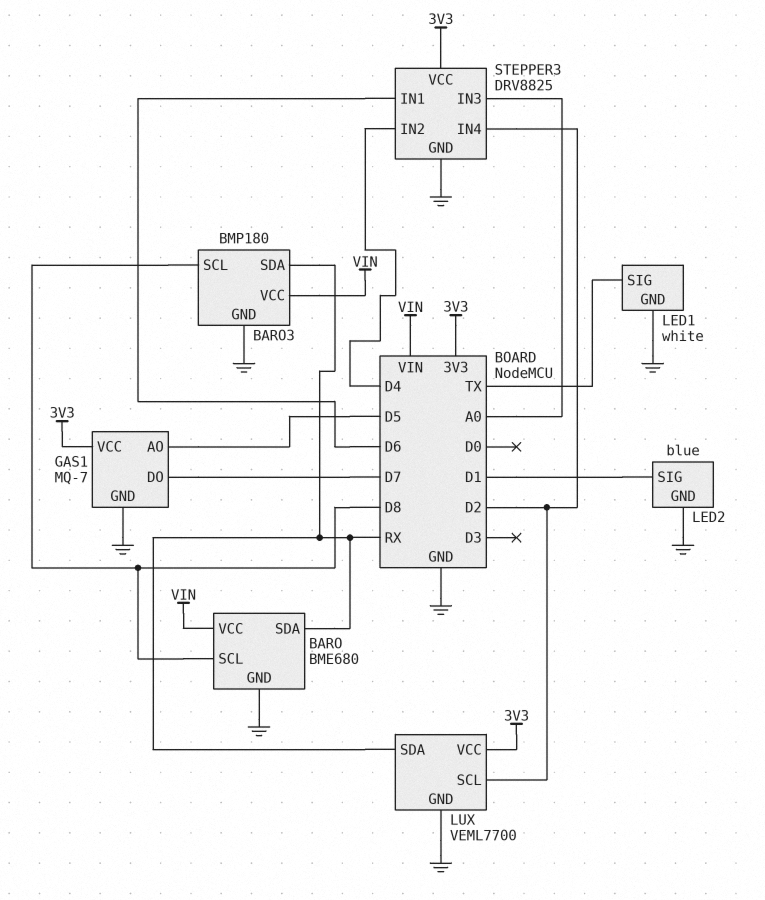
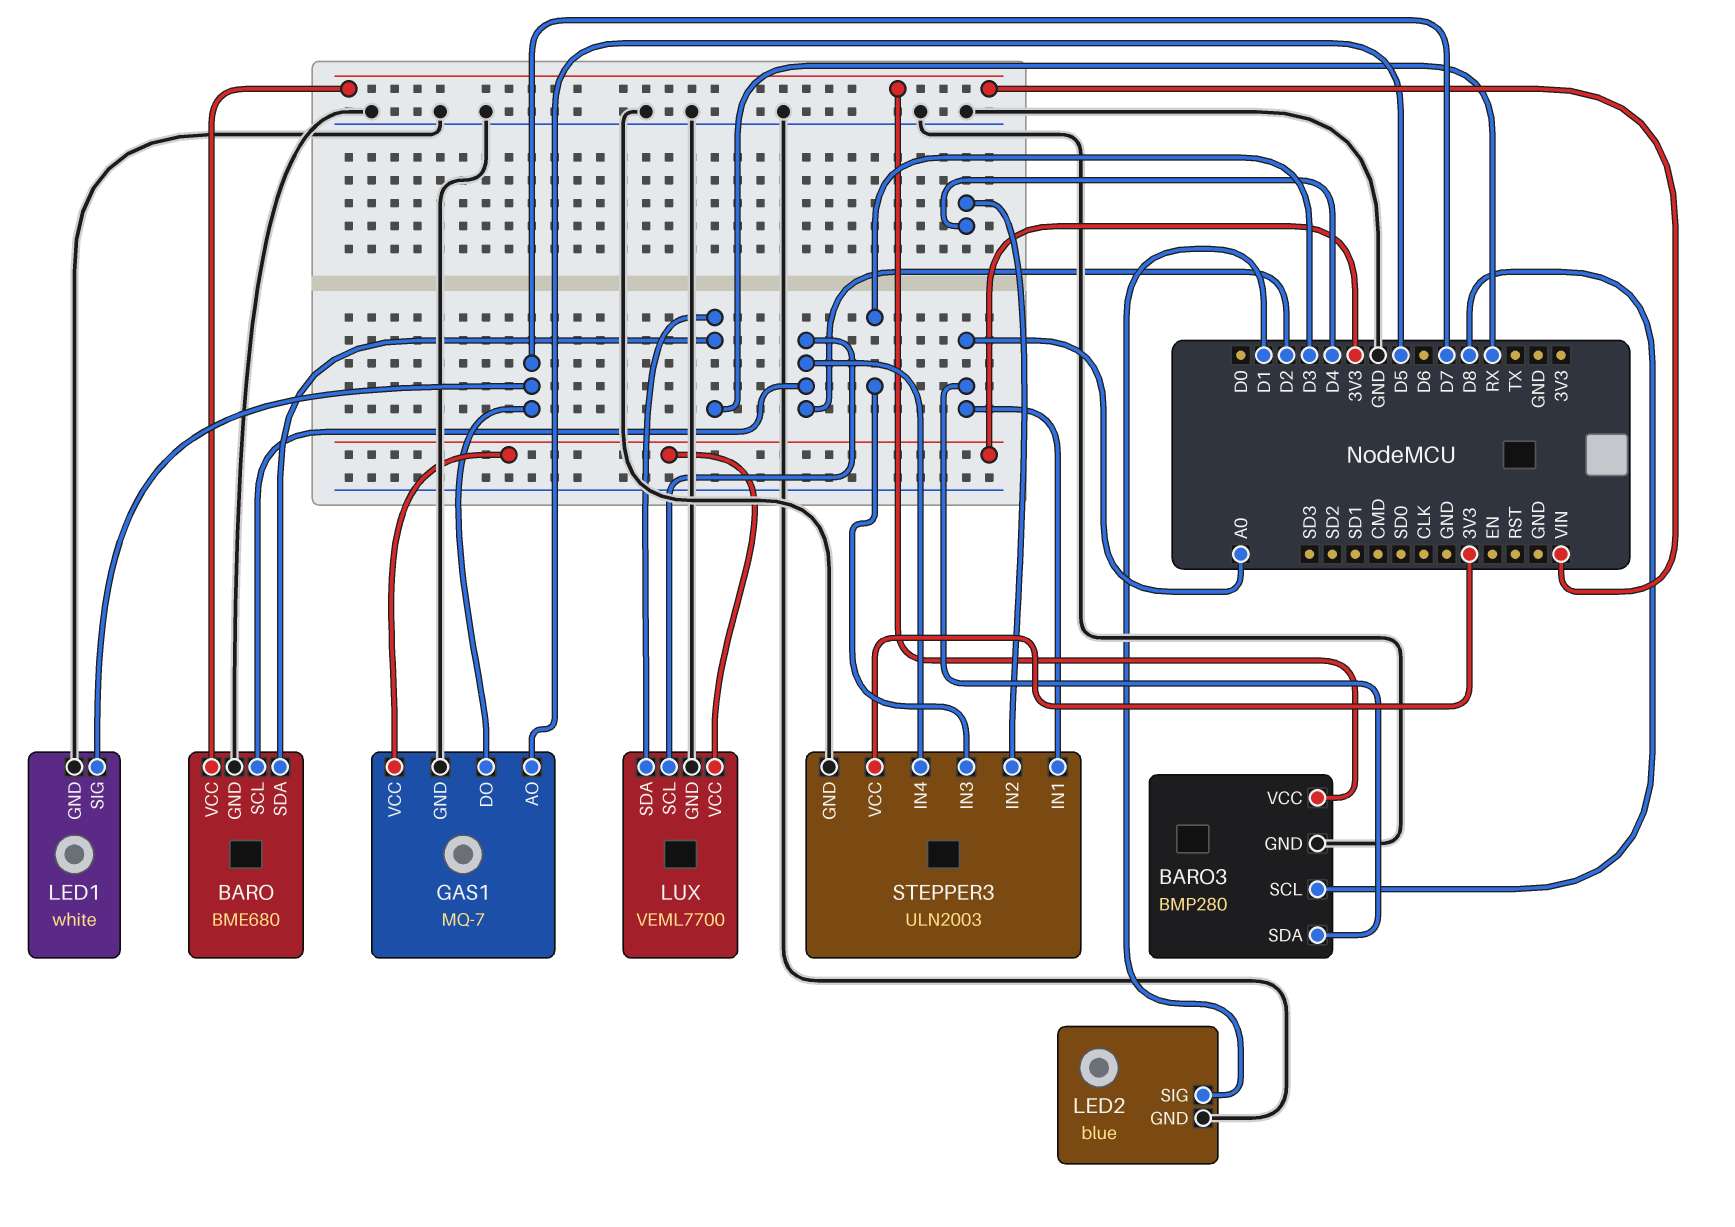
BARO pin SCL: D8 -> D2
BARO3: BMP180 -> BMP280
BARO3 pin SDA: RX -> A0
LED1 pin SIG: TX -> D7
STEPPER3: DRV8825 -> ULN2003
STEPPER3 pin IN1: D6 -> A0
STEPPER3 pin IN3: A0 -> D3

